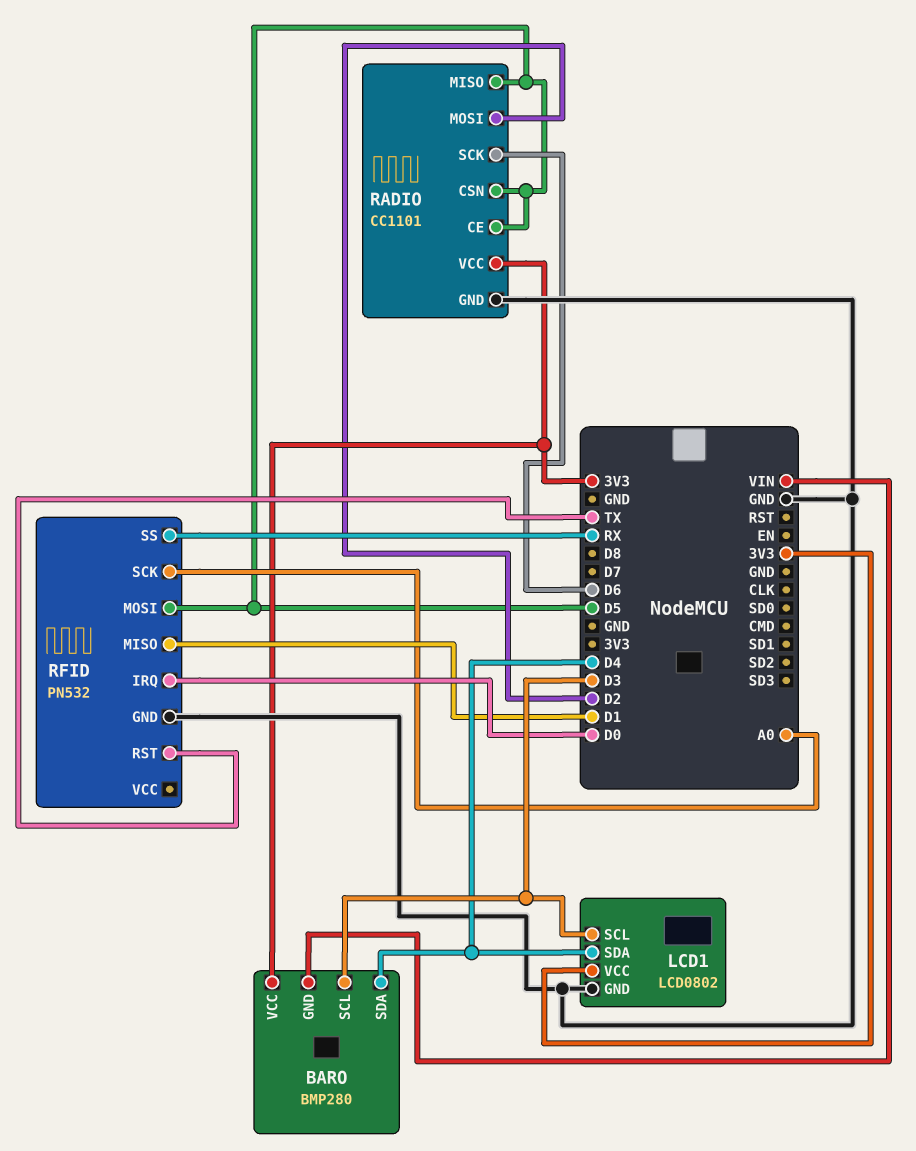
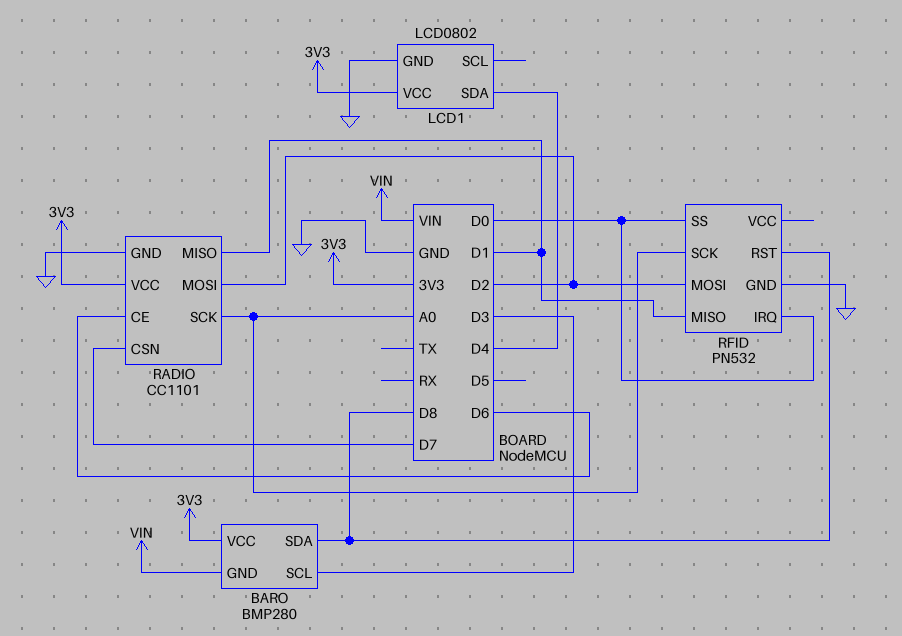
BARO pin SDA: D4 -> D8
LCD1 pin SCL: D3 -> none
RADIO pin CE: D5 -> D6
RADIO pin CSN: D5 -> D7
RADIO pin MISO: D5 -> D1
RADIO pin SCK: D6 -> A0
RFID pin MOSI: D5 -> D2
RFID pin RST: TX -> D8
RFID pin SS: RX -> D0

